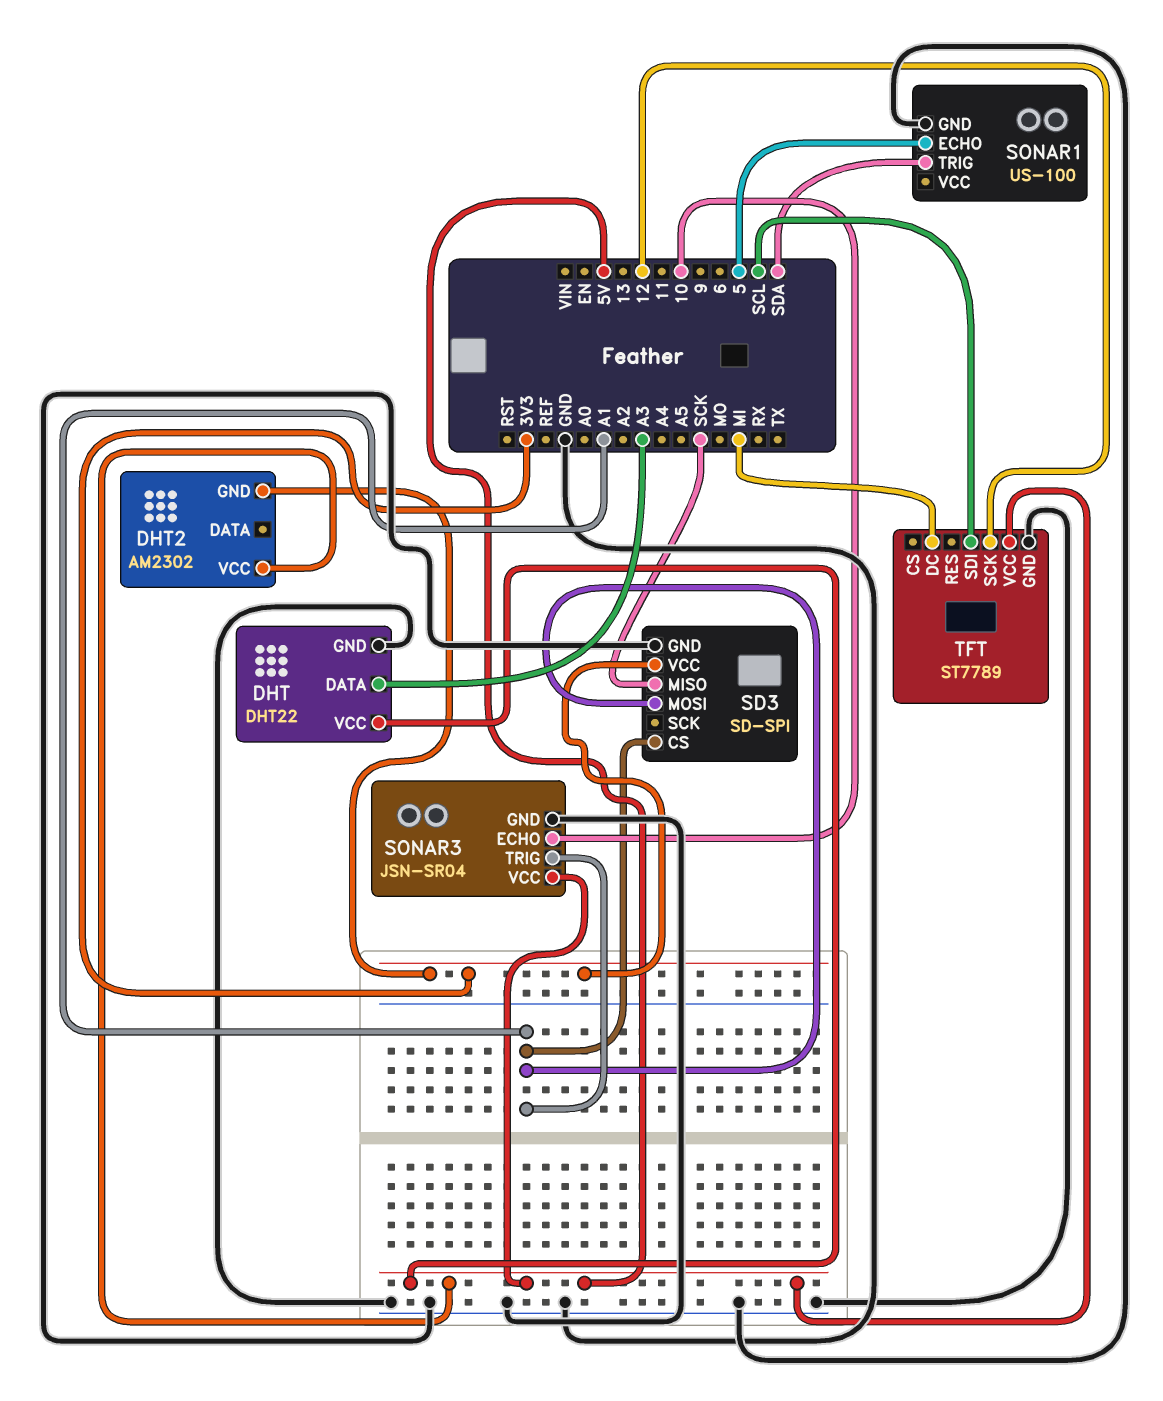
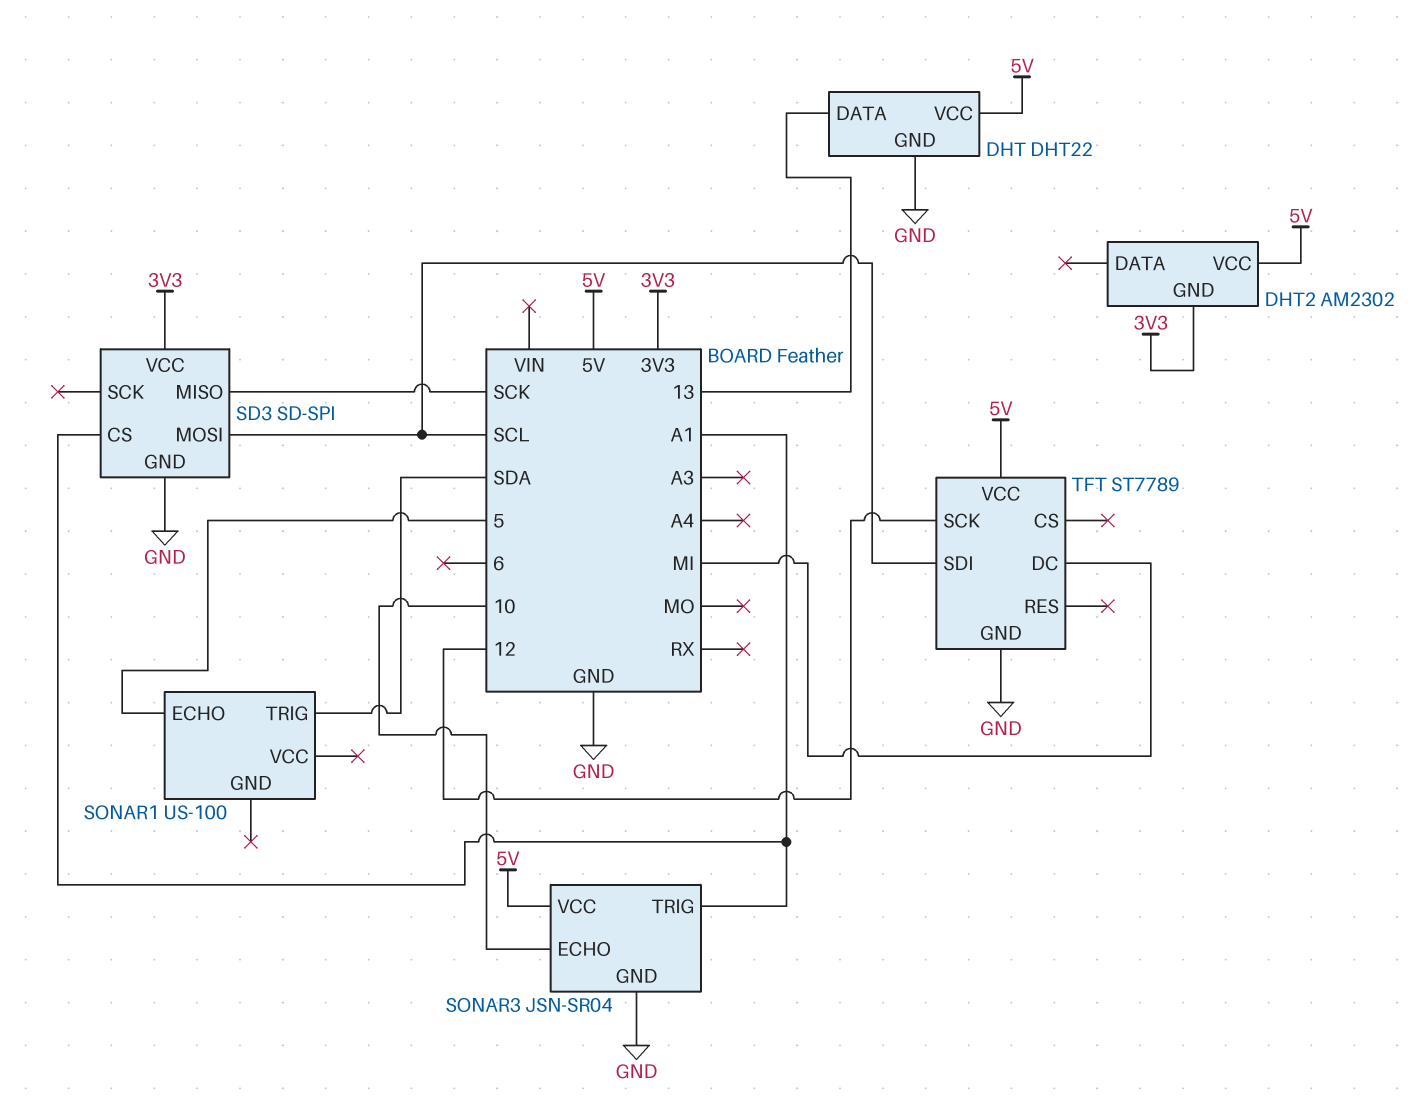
DHT pin DATA: A3 -> 13
SD3 pin MOSI: A1 -> SCL
SONAR1 pin GND: GND -> none

